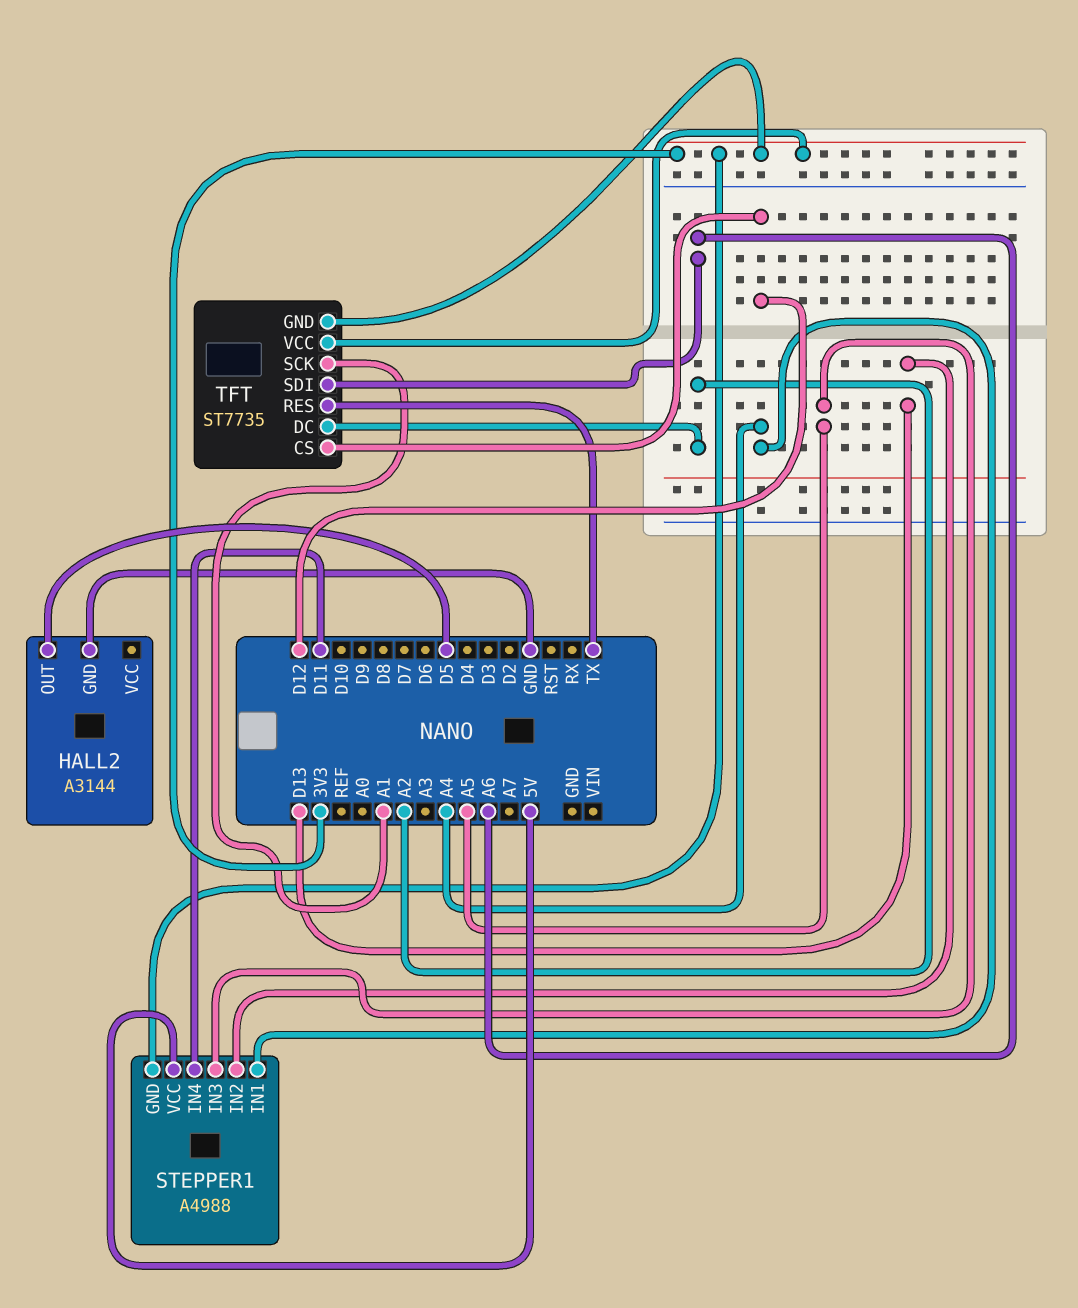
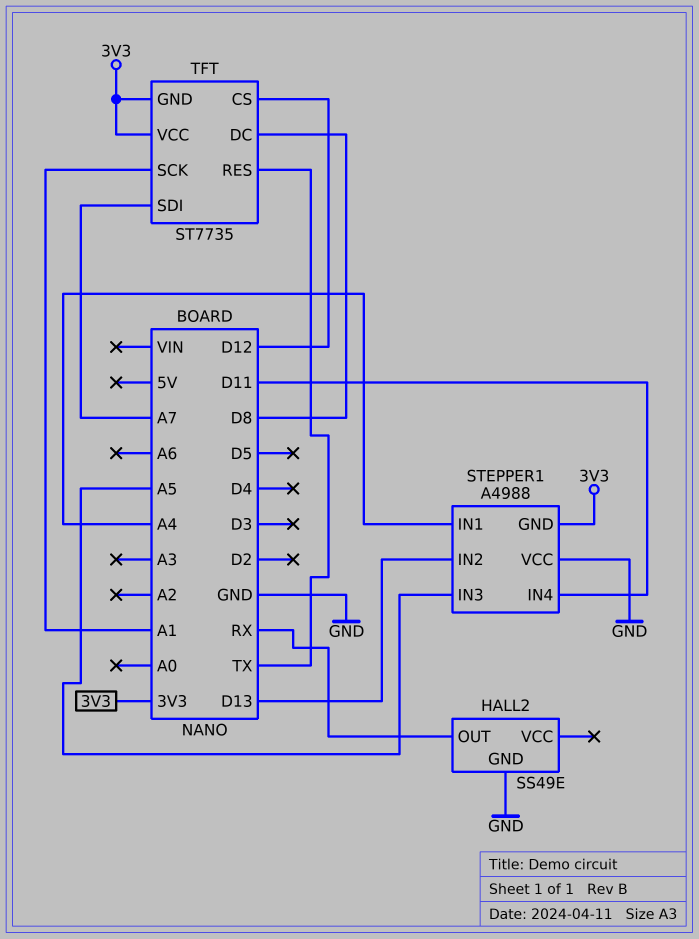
HALL2: A3144 -> SS49E
HALL2 pin OUT: D5 -> RX
STEPPER1 pin VCC: 5V -> GND
TFT pin DC: A2 -> D8
TFT pin SDI: A6 -> A7

